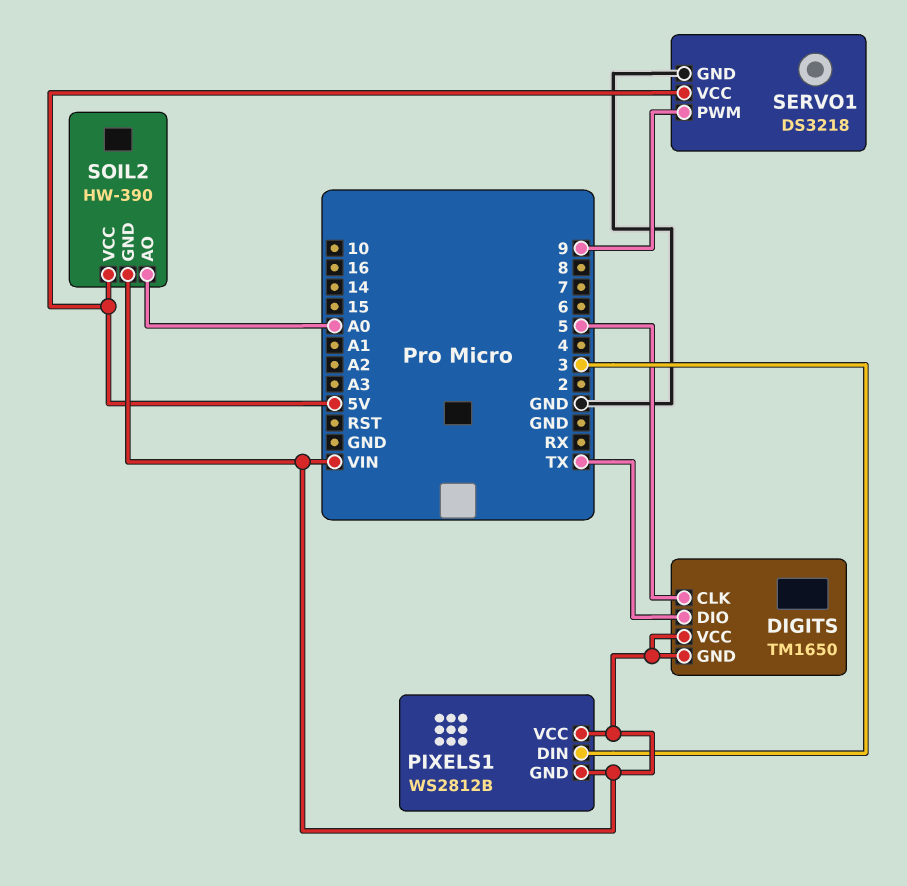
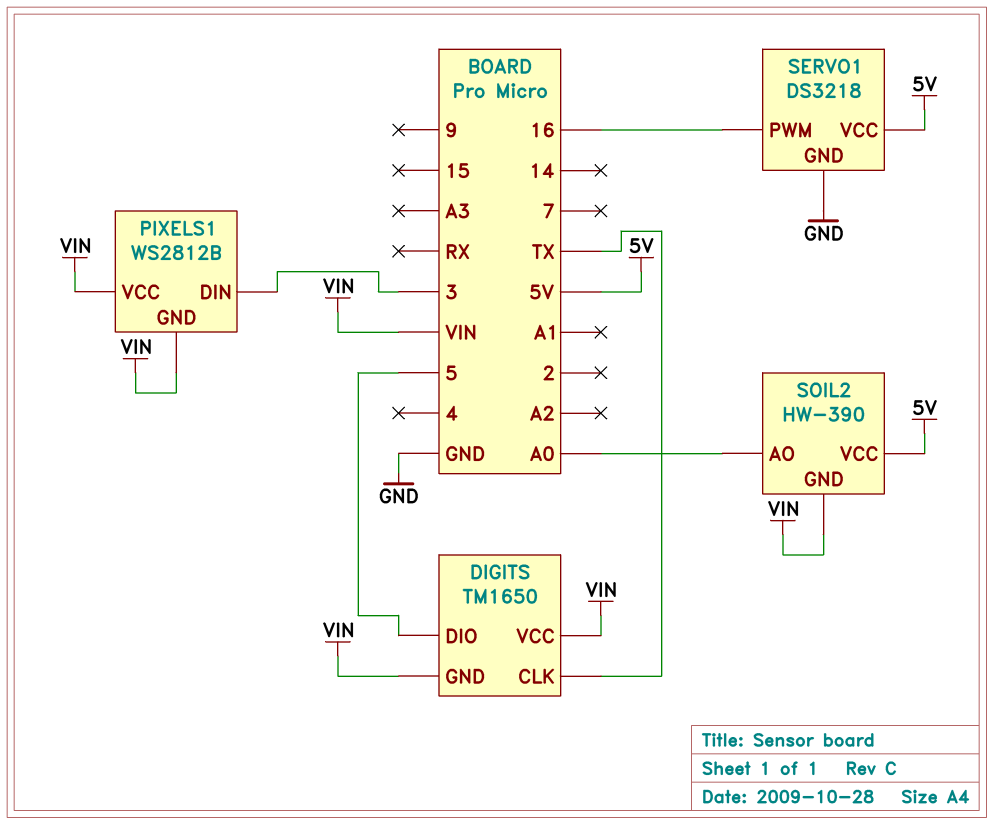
DIGITS pin CLK: 5 -> TX
DIGITS pin DIO: TX -> 5
SERVO1 pin PWM: 9 -> 16

